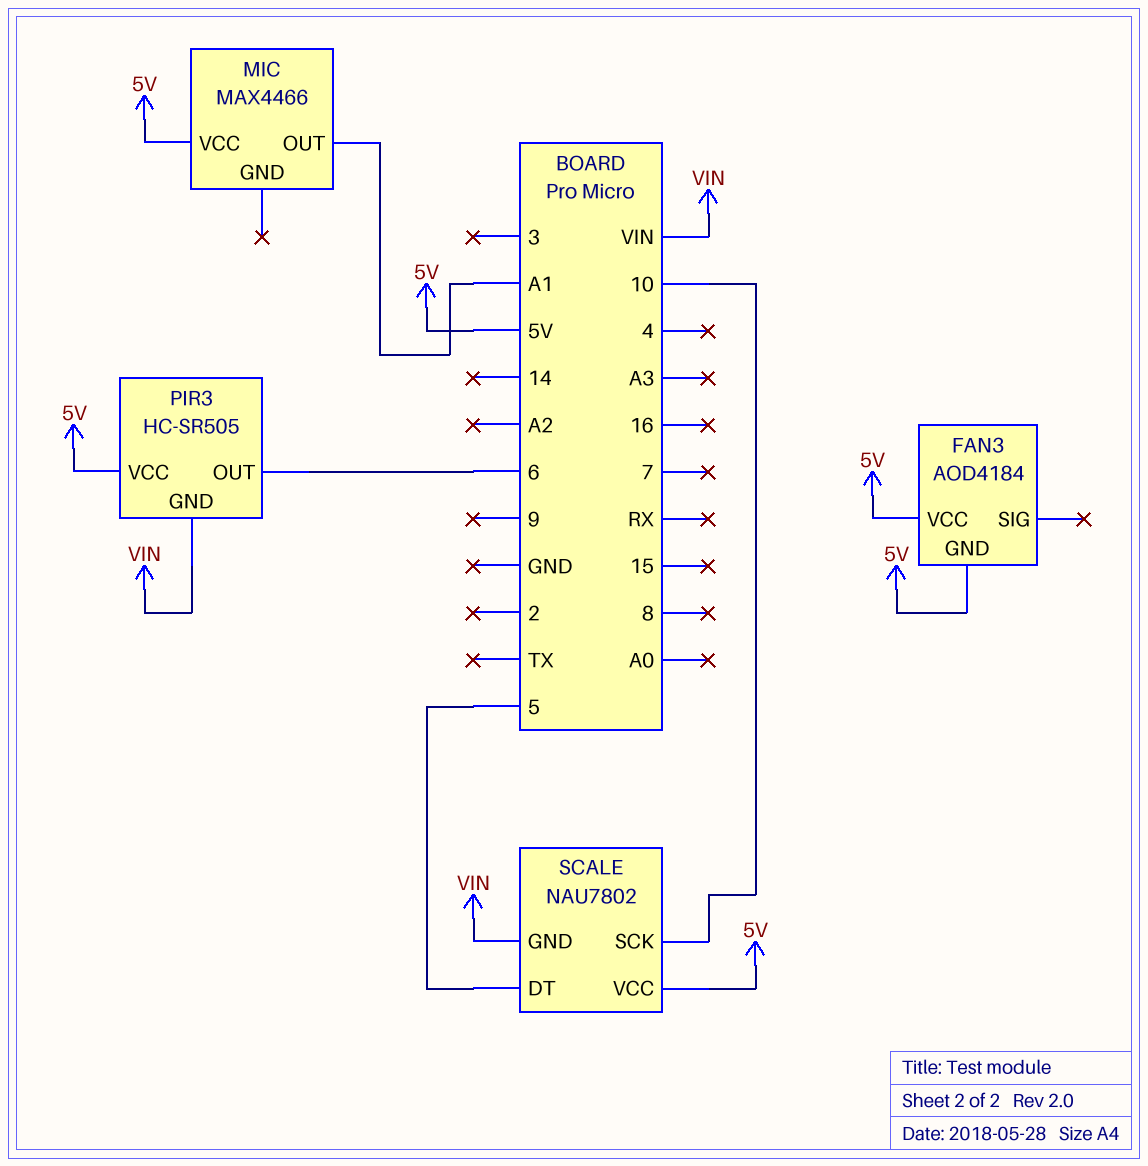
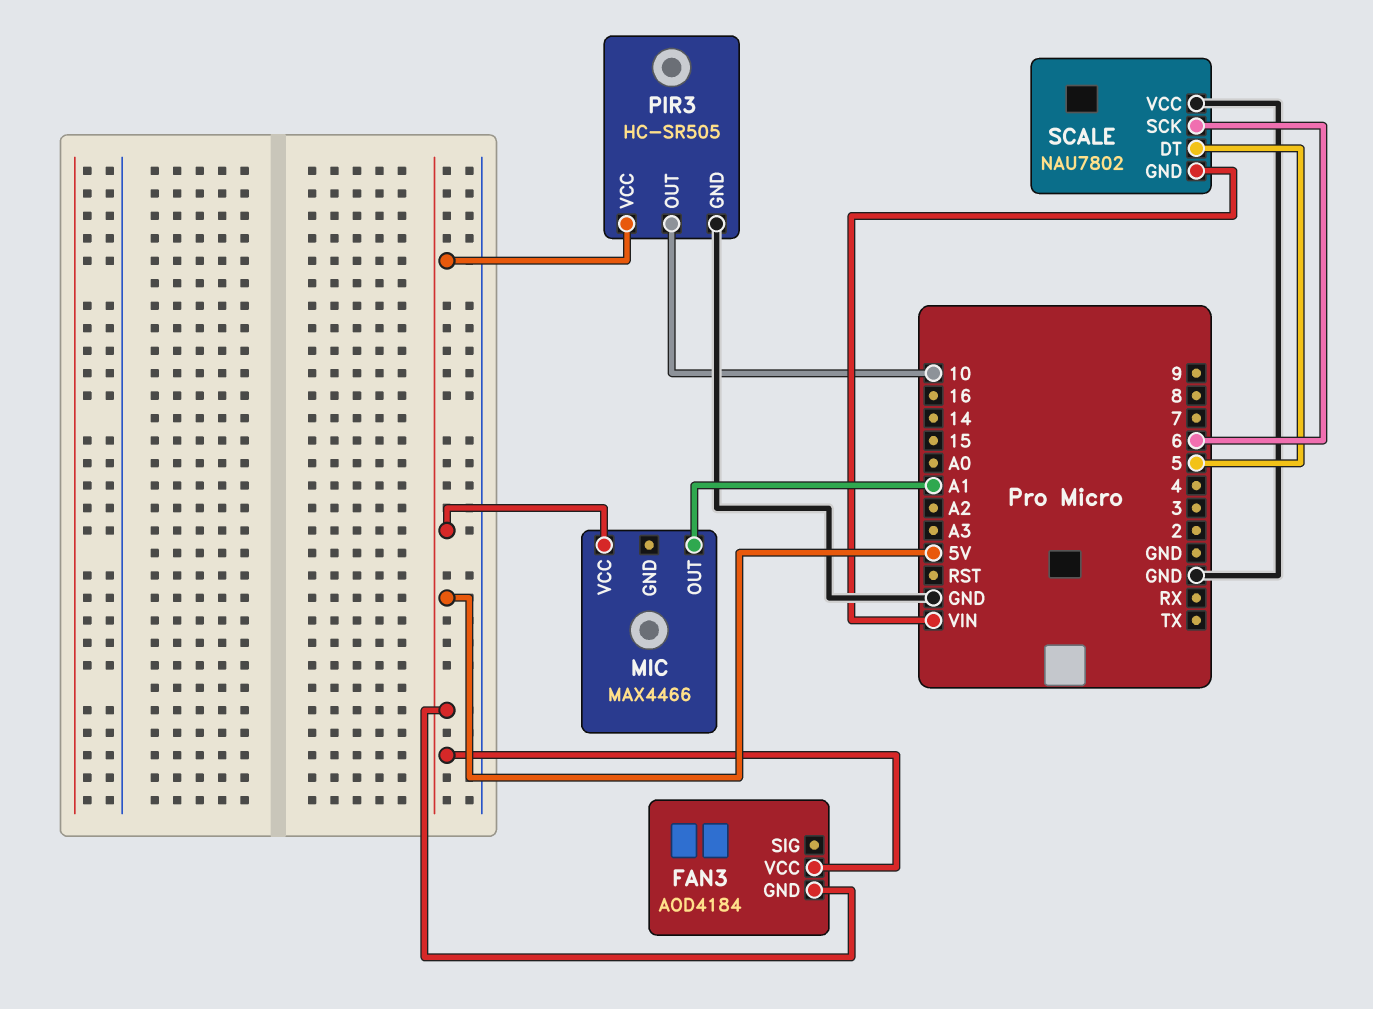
PIR3 pin GND: VIN -> GND
PIR3 pin OUT: 6 -> 10
SCALE pin SCK: 10 -> 6
SCALE pin VCC: 5V -> GND

